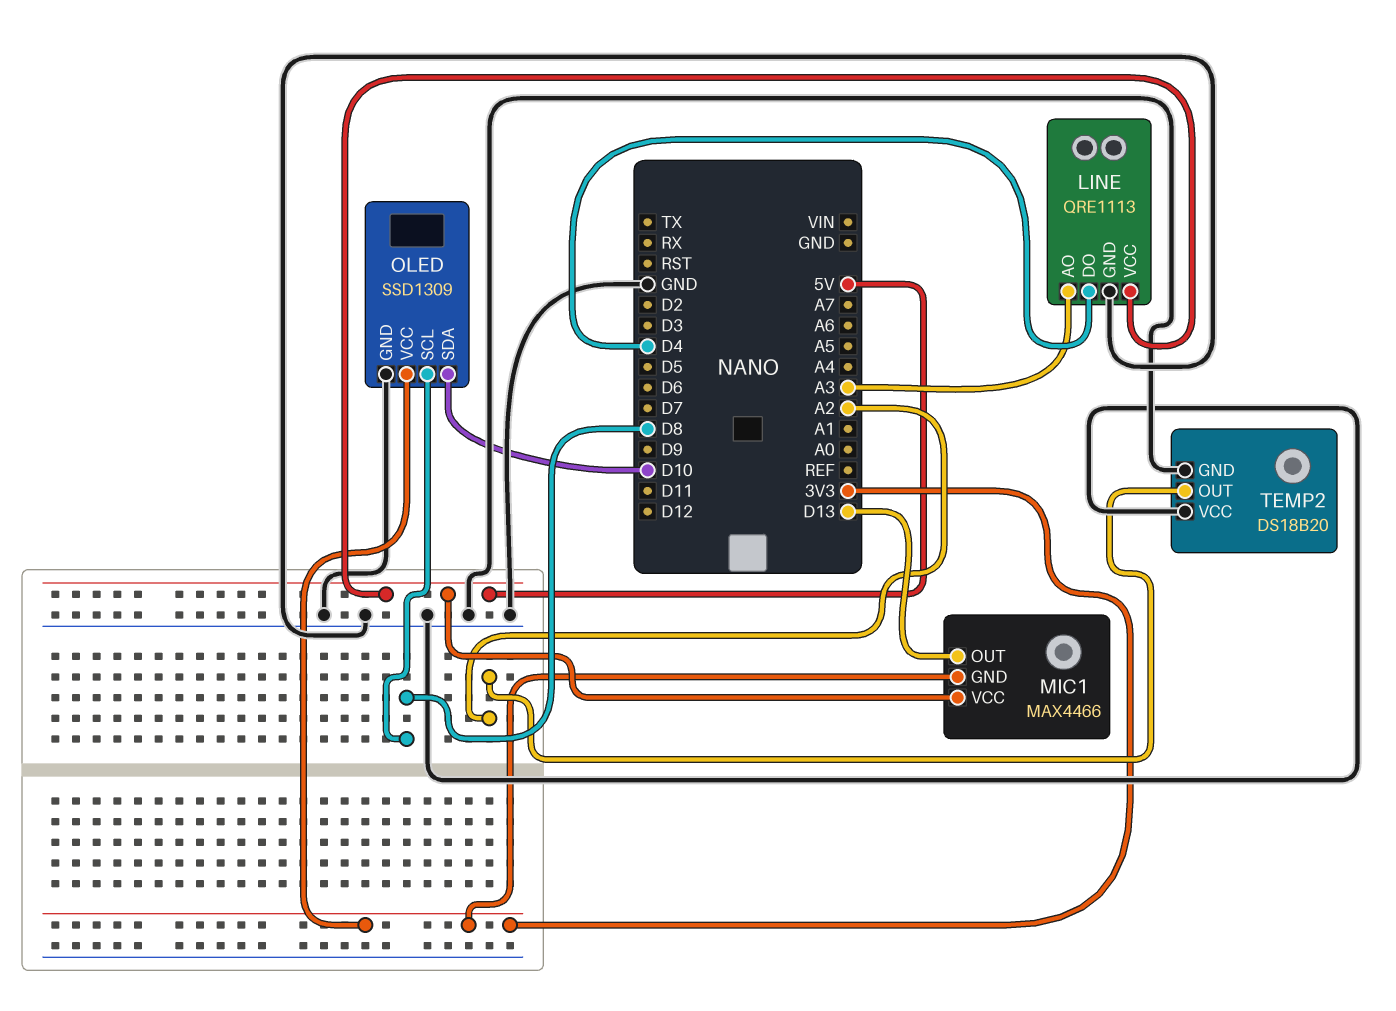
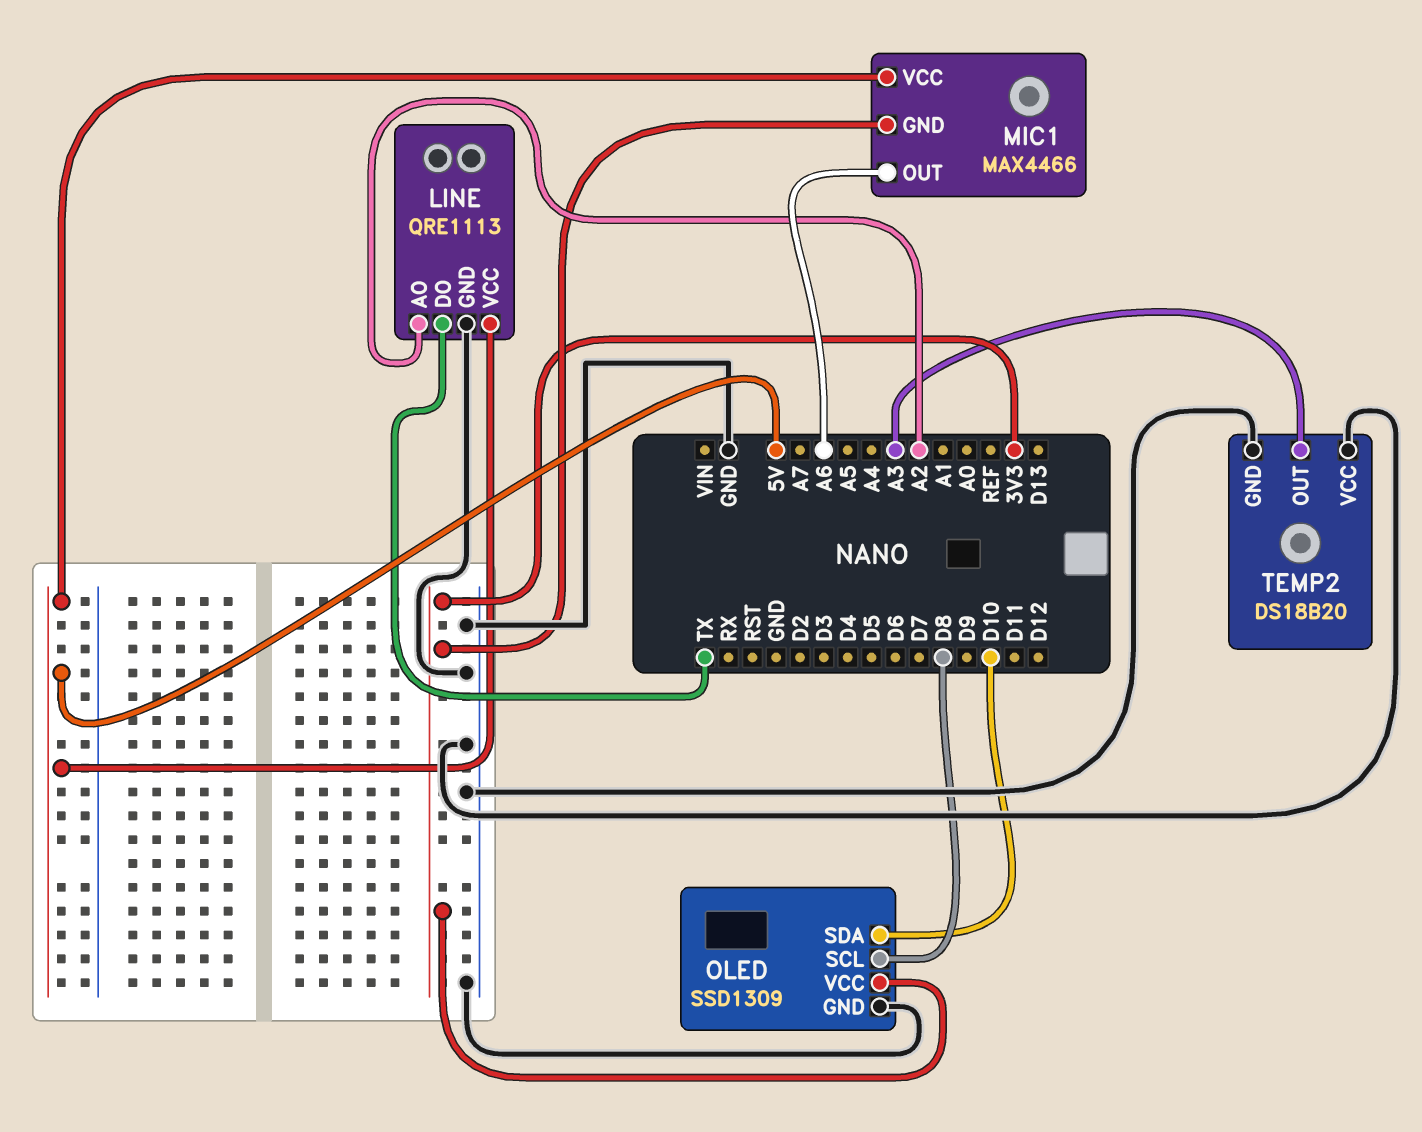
LINE pin AO: A3 -> A2
LINE pin DO: D4 -> TX
MIC1 pin OUT: D13 -> A6
TEMP2 pin OUT: A2 -> A3

